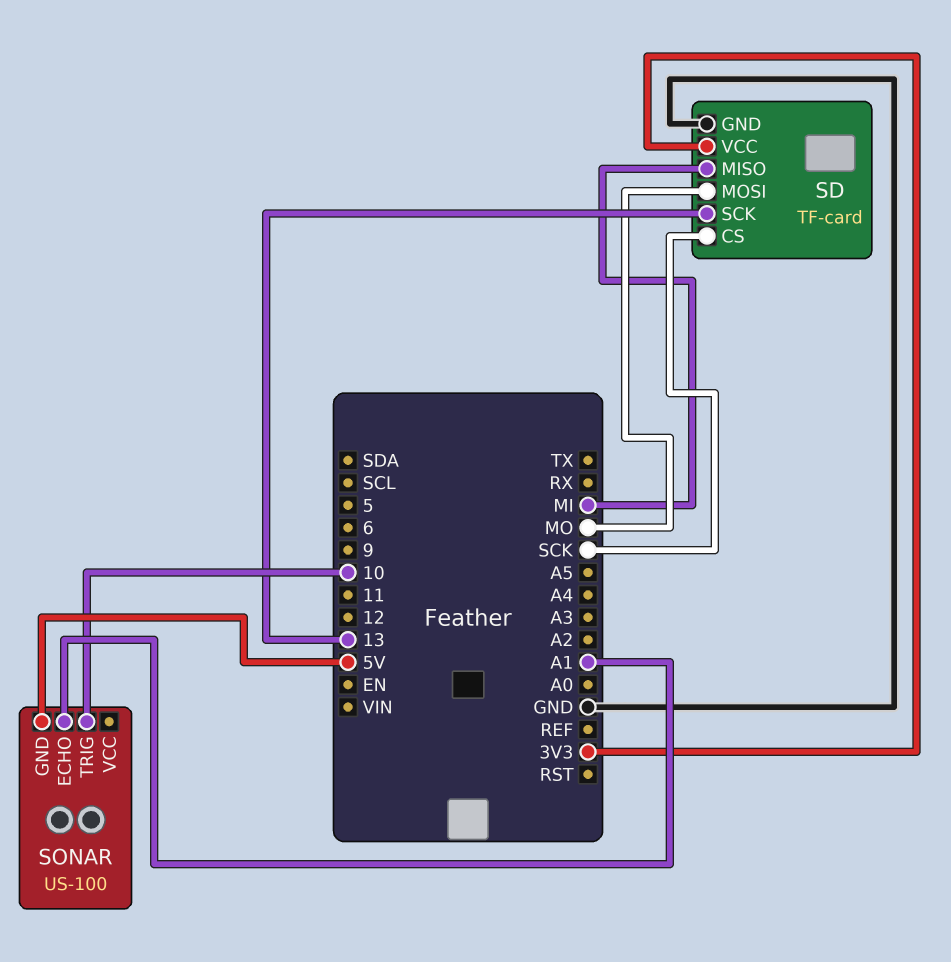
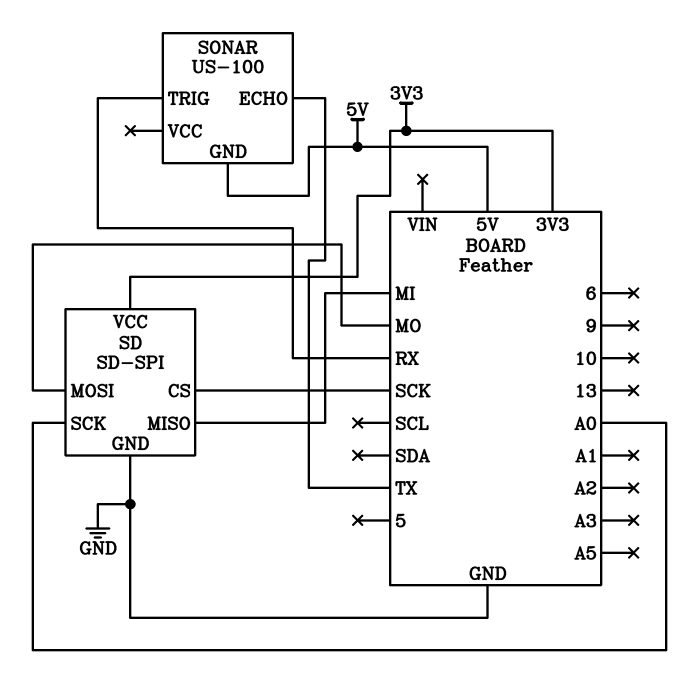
SD: TF-card -> SD-SPI
SD pin SCK: 13 -> A0
SONAR pin ECHO: A1 -> TX
SONAR pin TRIG: 10 -> RX

